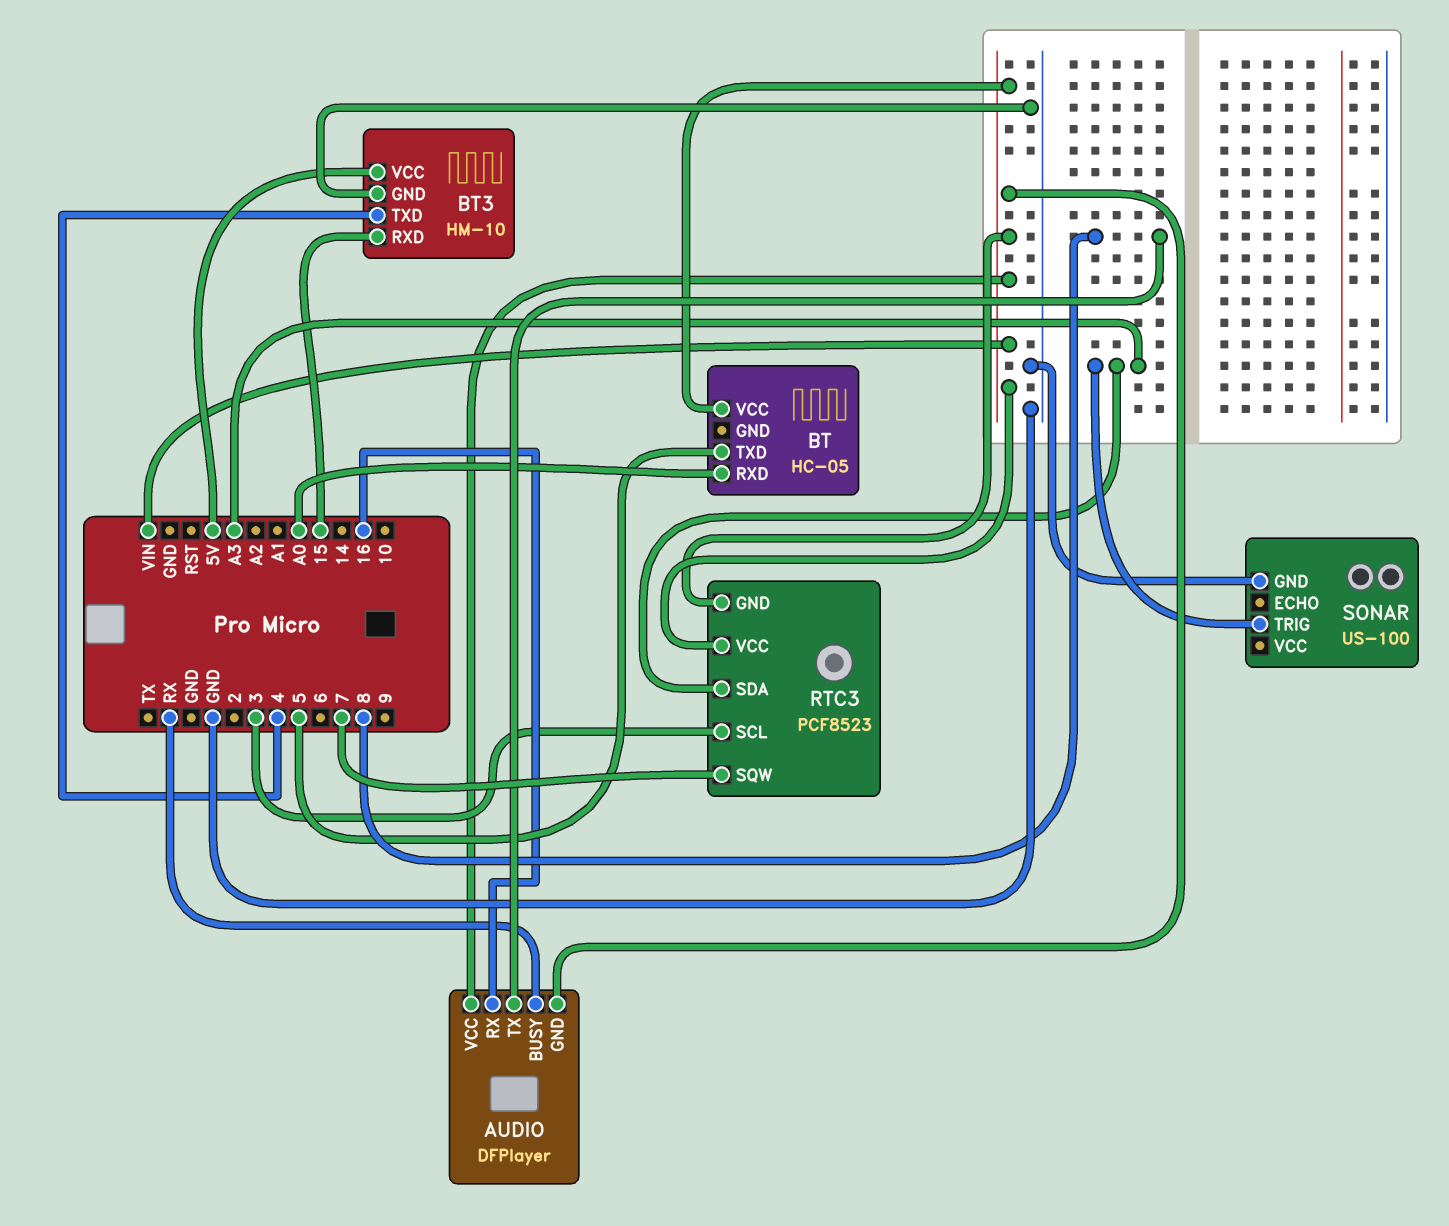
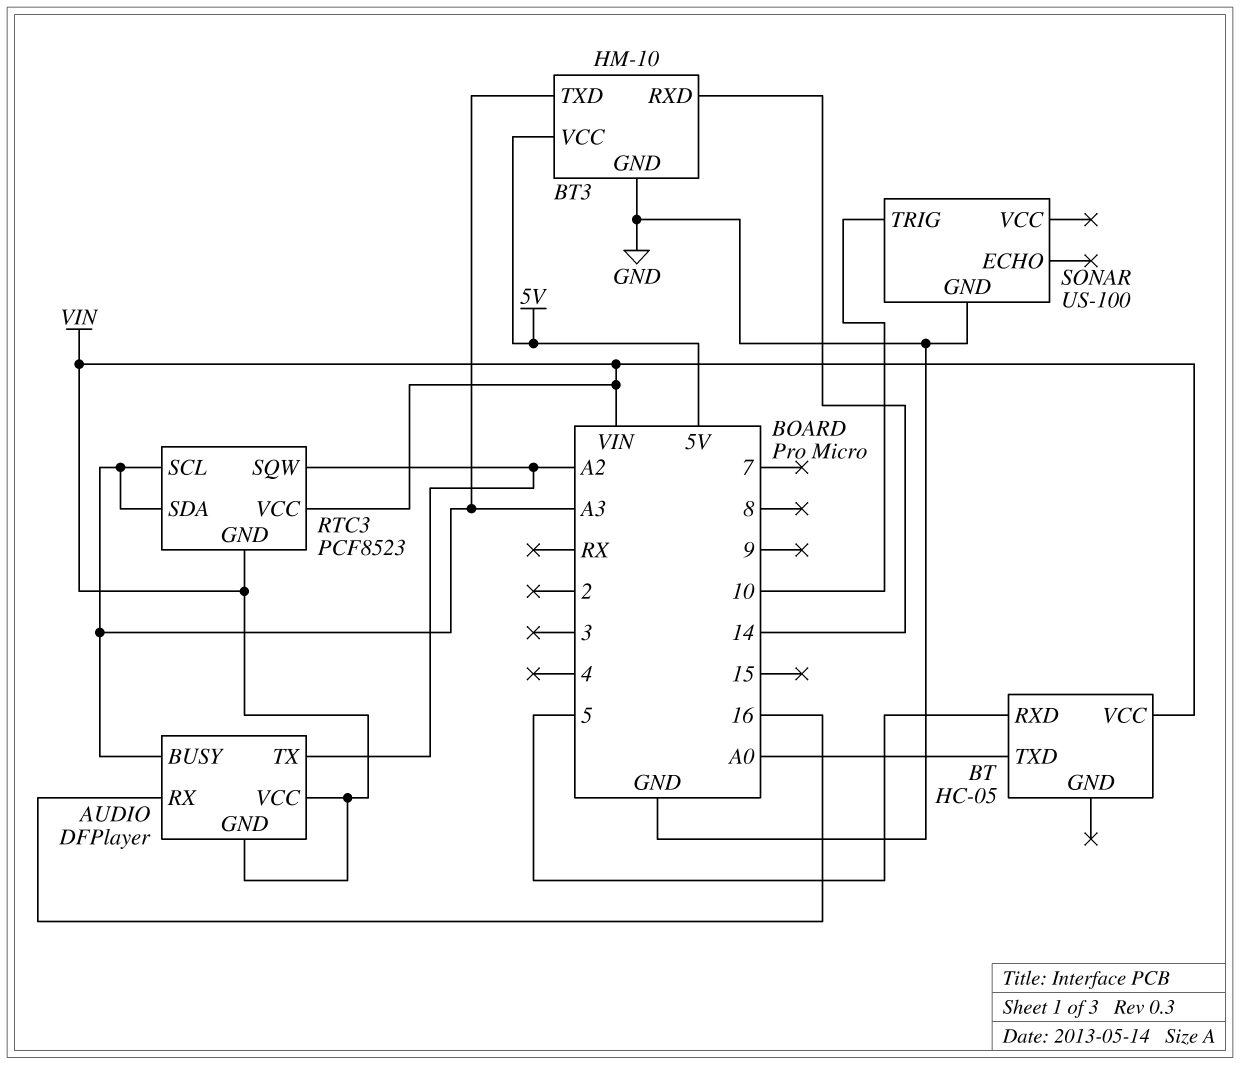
AUDIO pin BUSY: RX -> A3
AUDIO pin TX: 8 -> A2
BT pin RXD: A0 -> 5
BT pin TXD: 5 -> A0
BT3 pin RXD: 15 -> 14
BT3 pin TXD: 4 -> A3
RTC3 pin SCL: 3 -> A3
RTC3 pin SQW: 7 -> A2
SONAR pin TRIG: A3 -> 10

